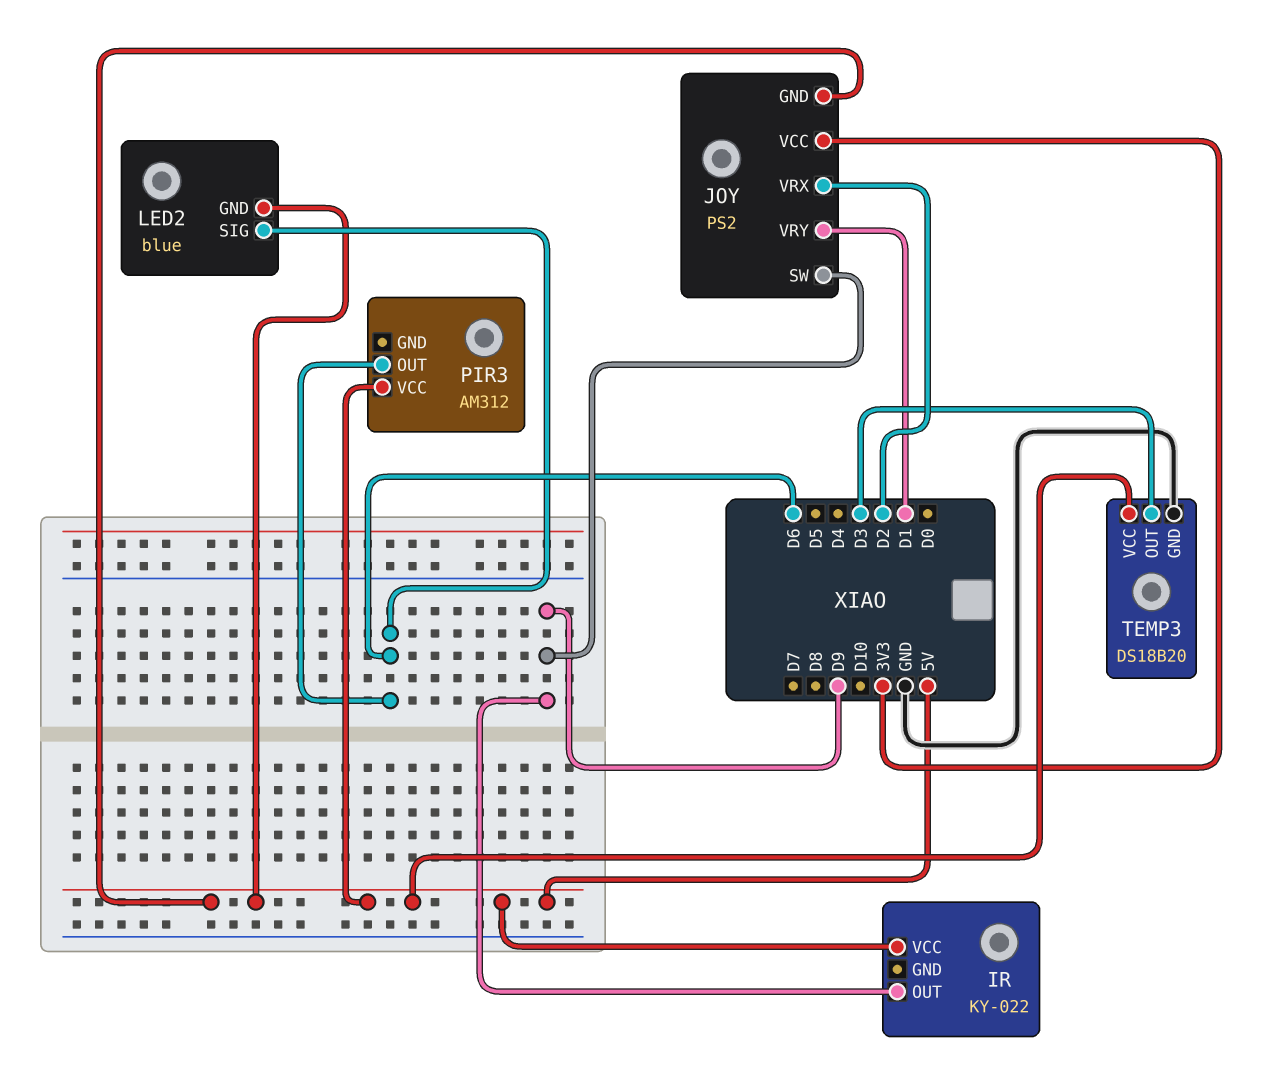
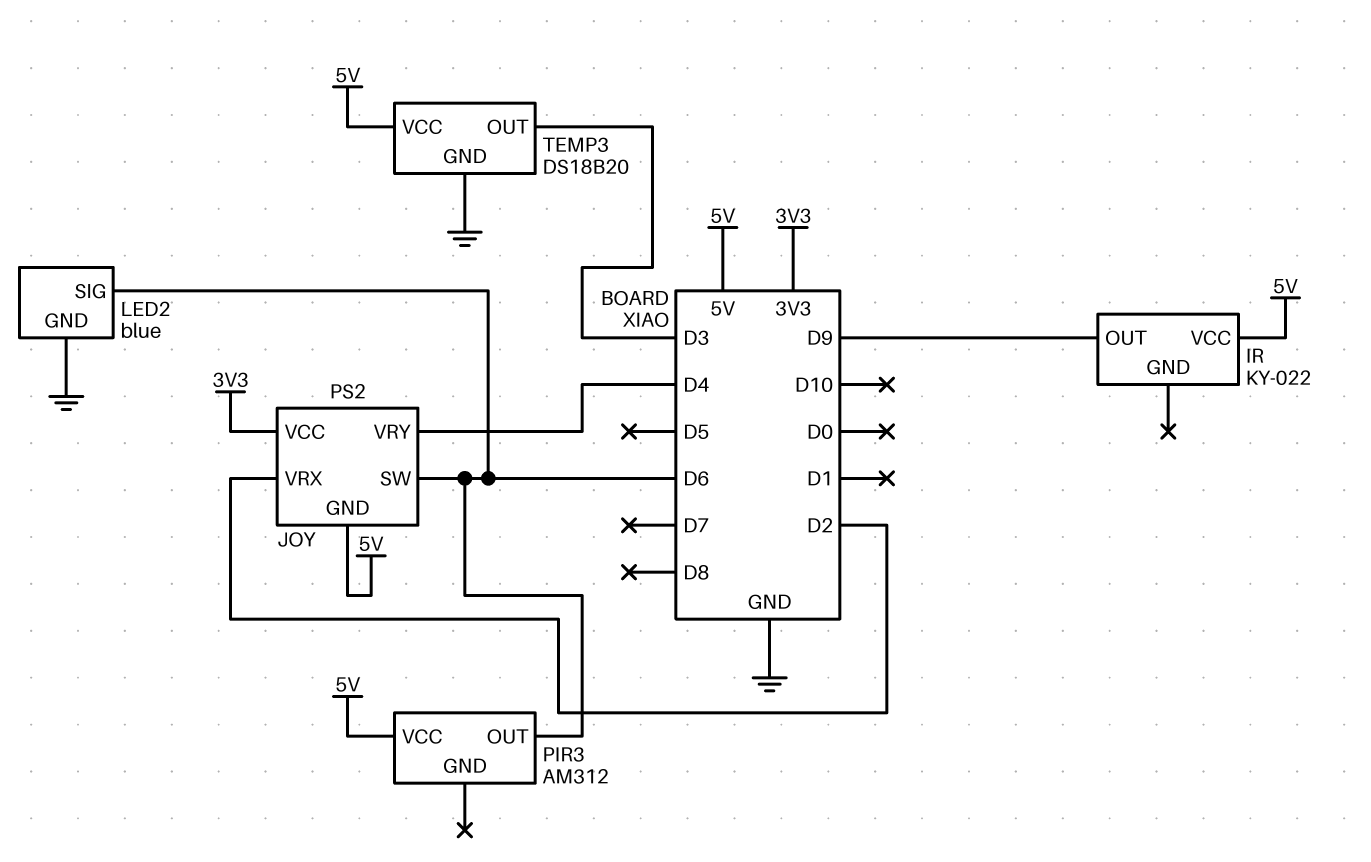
JOY pin SW: D9 -> D6
JOY pin VRY: D1 -> D4
LED2 pin GND: 5V -> GND

